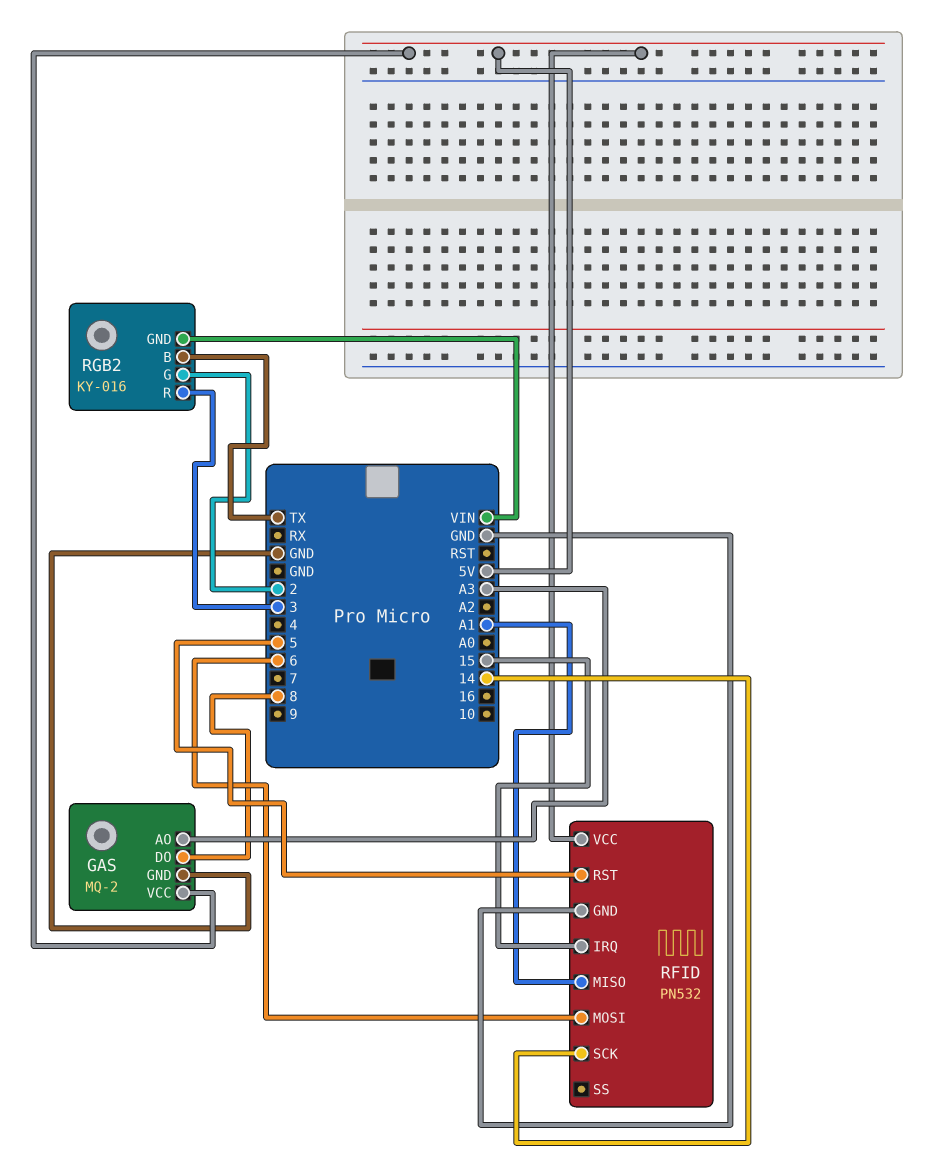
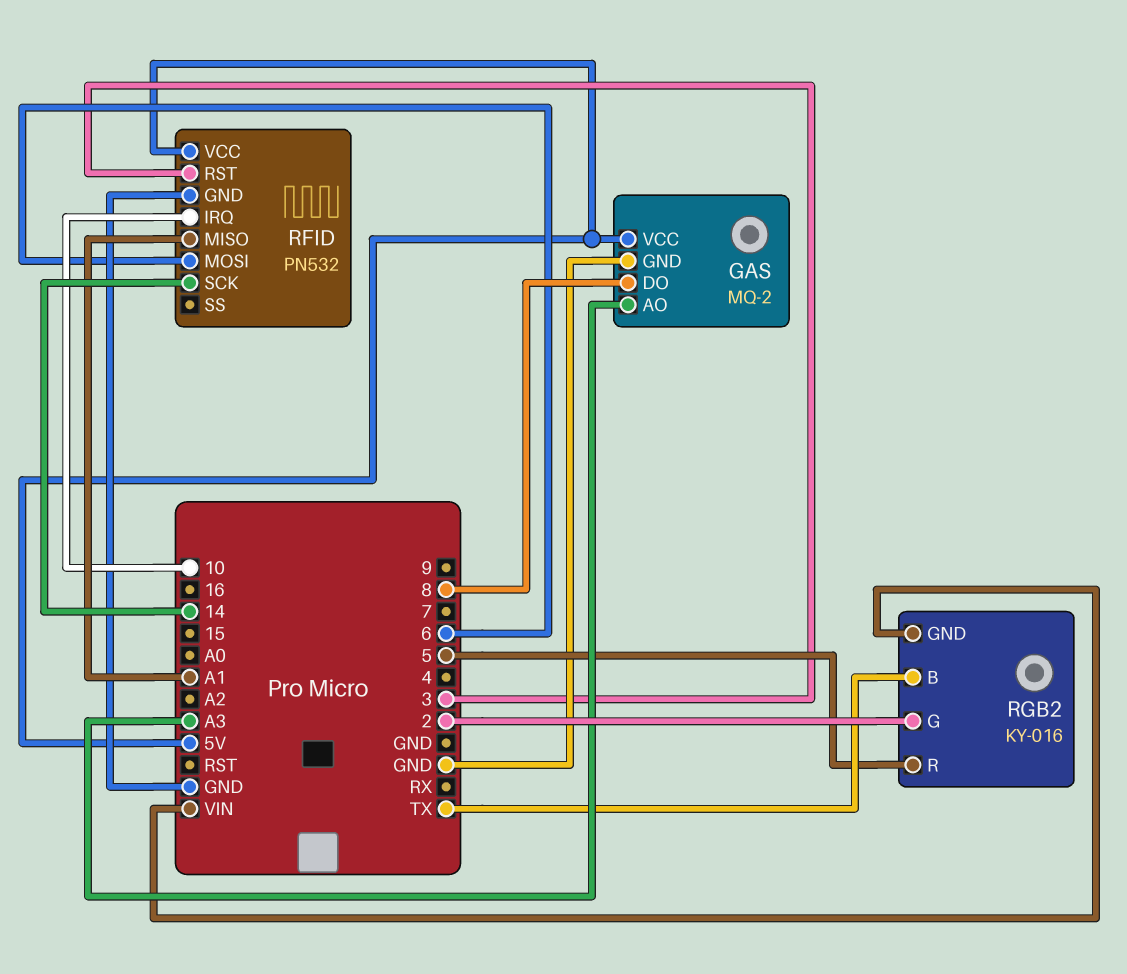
RFID pin IRQ: 15 -> 10
RFID pin RST: 5 -> 3
RGB2 pin R: 3 -> 5

